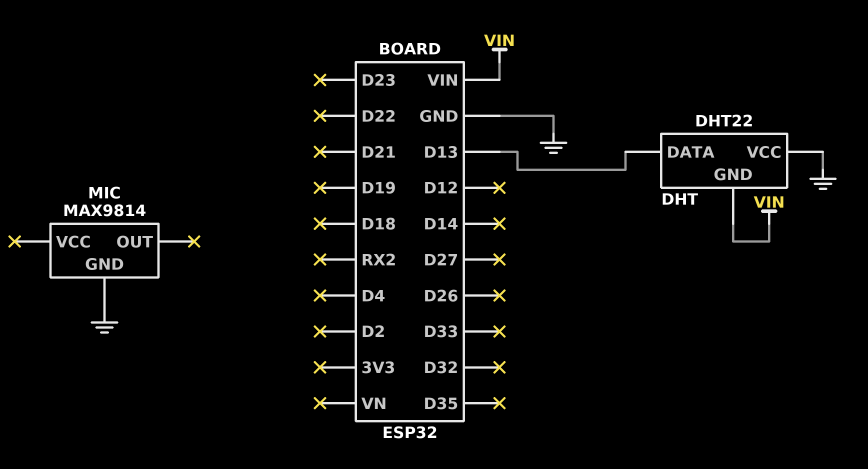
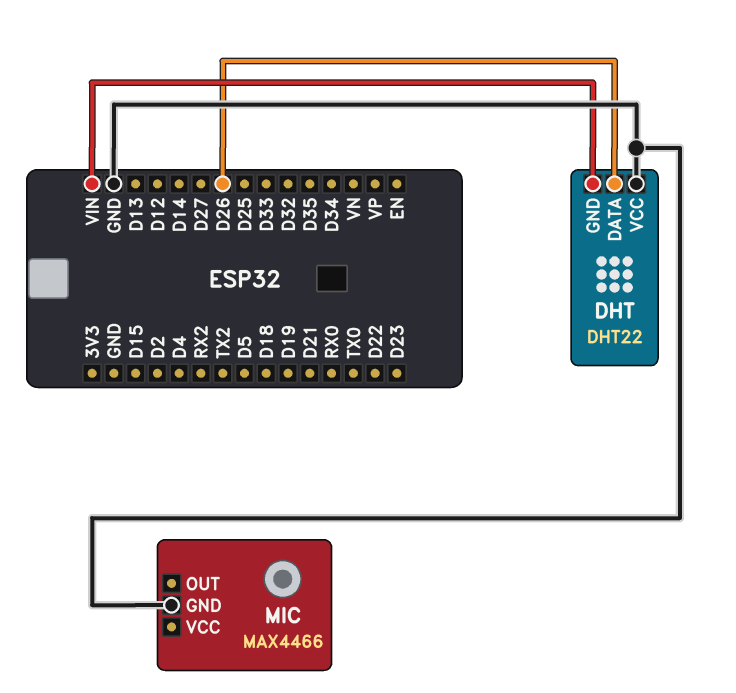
DHT pin DATA: D13 -> D26
MIC: MAX9814 -> MAX4466

